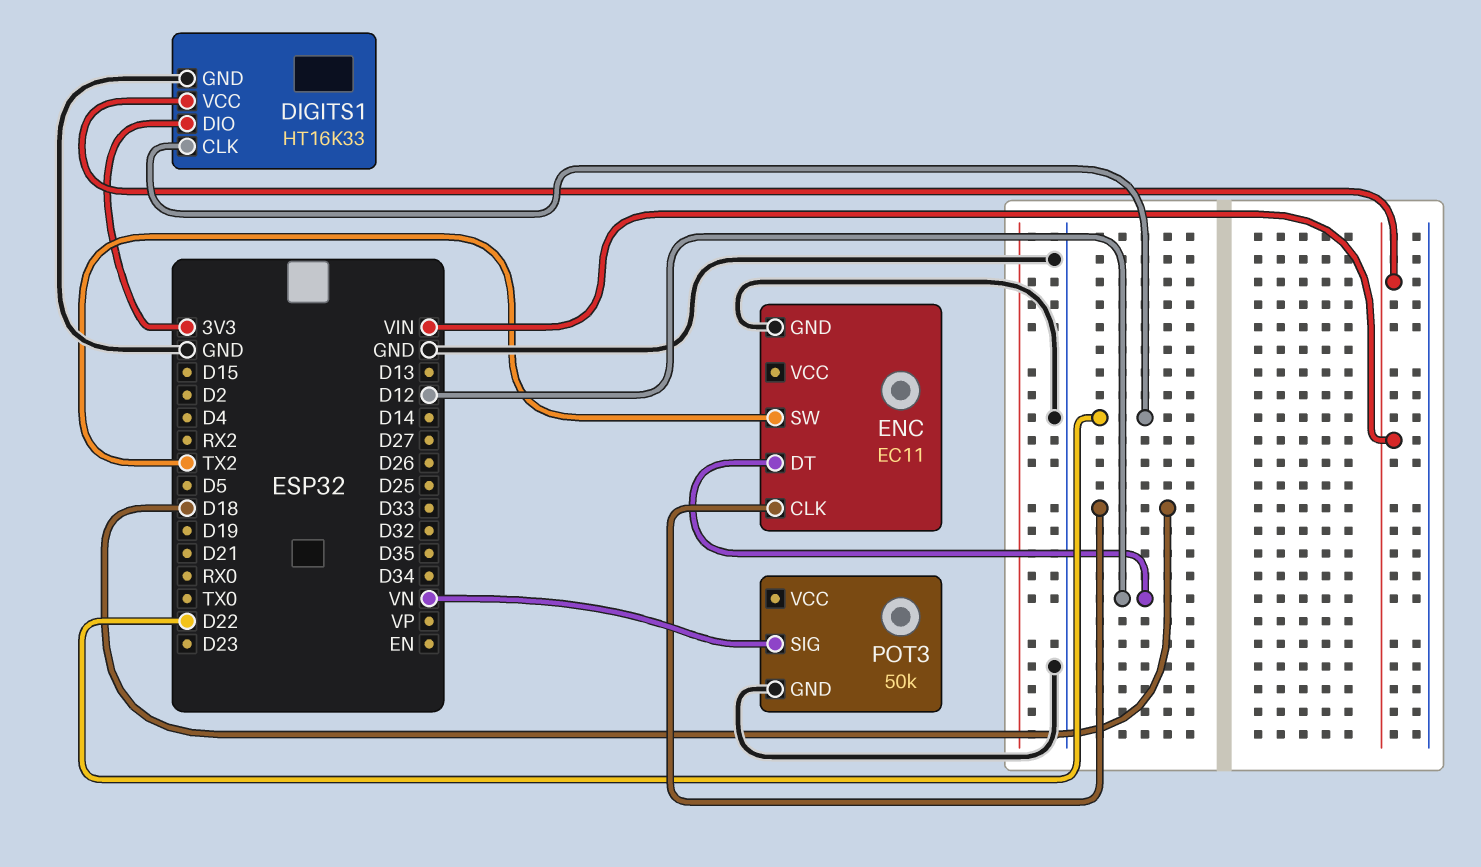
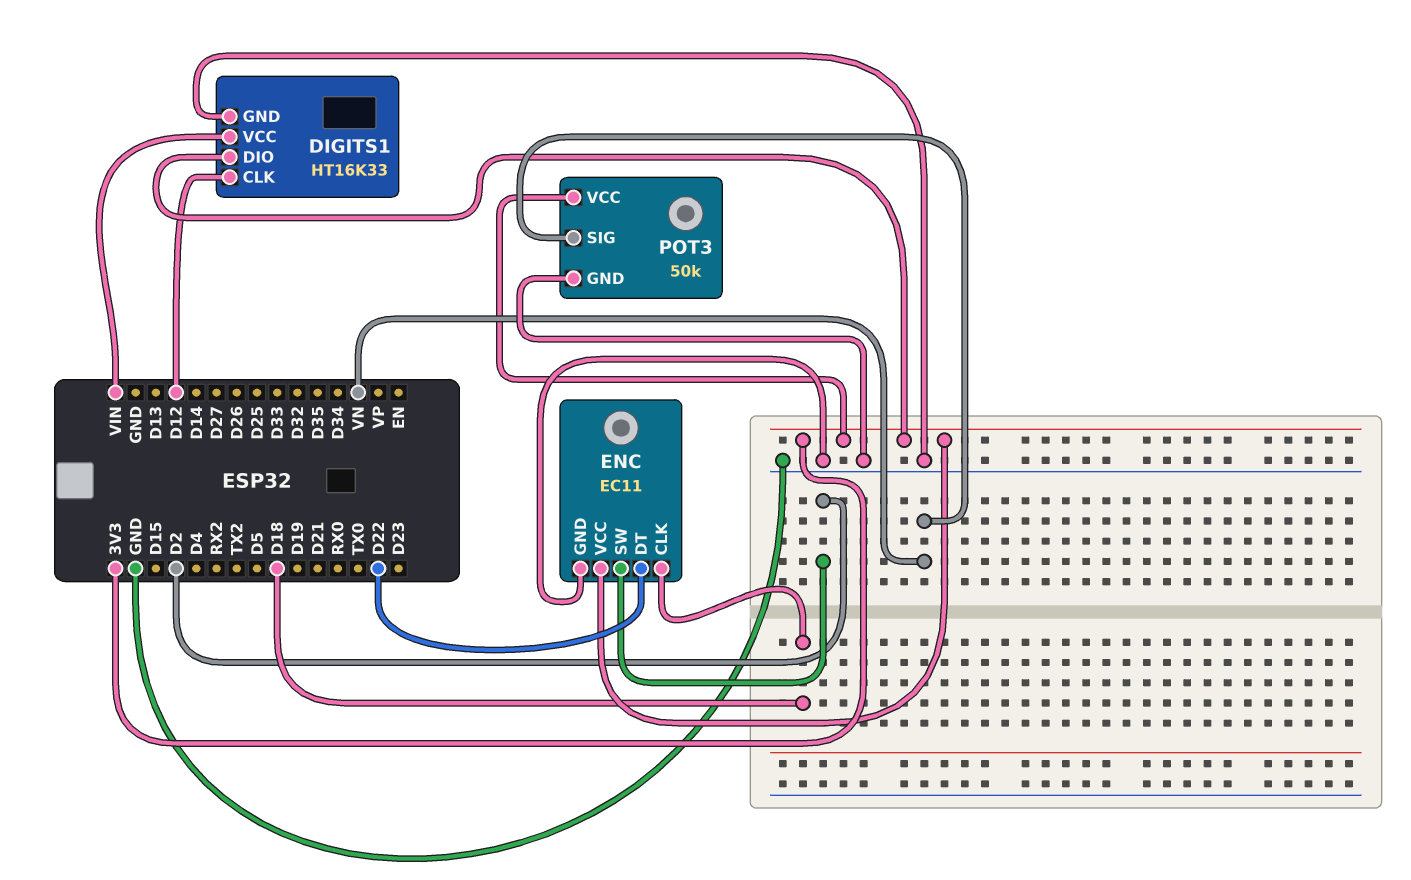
DIGITS1 pin CLK: D22 -> D12
ENC pin DT: D12 -> D22
ENC pin SW: TX2 -> D2
ENC pin VCC: none -> 3V3
POT3 pin VCC: none -> 3V3

